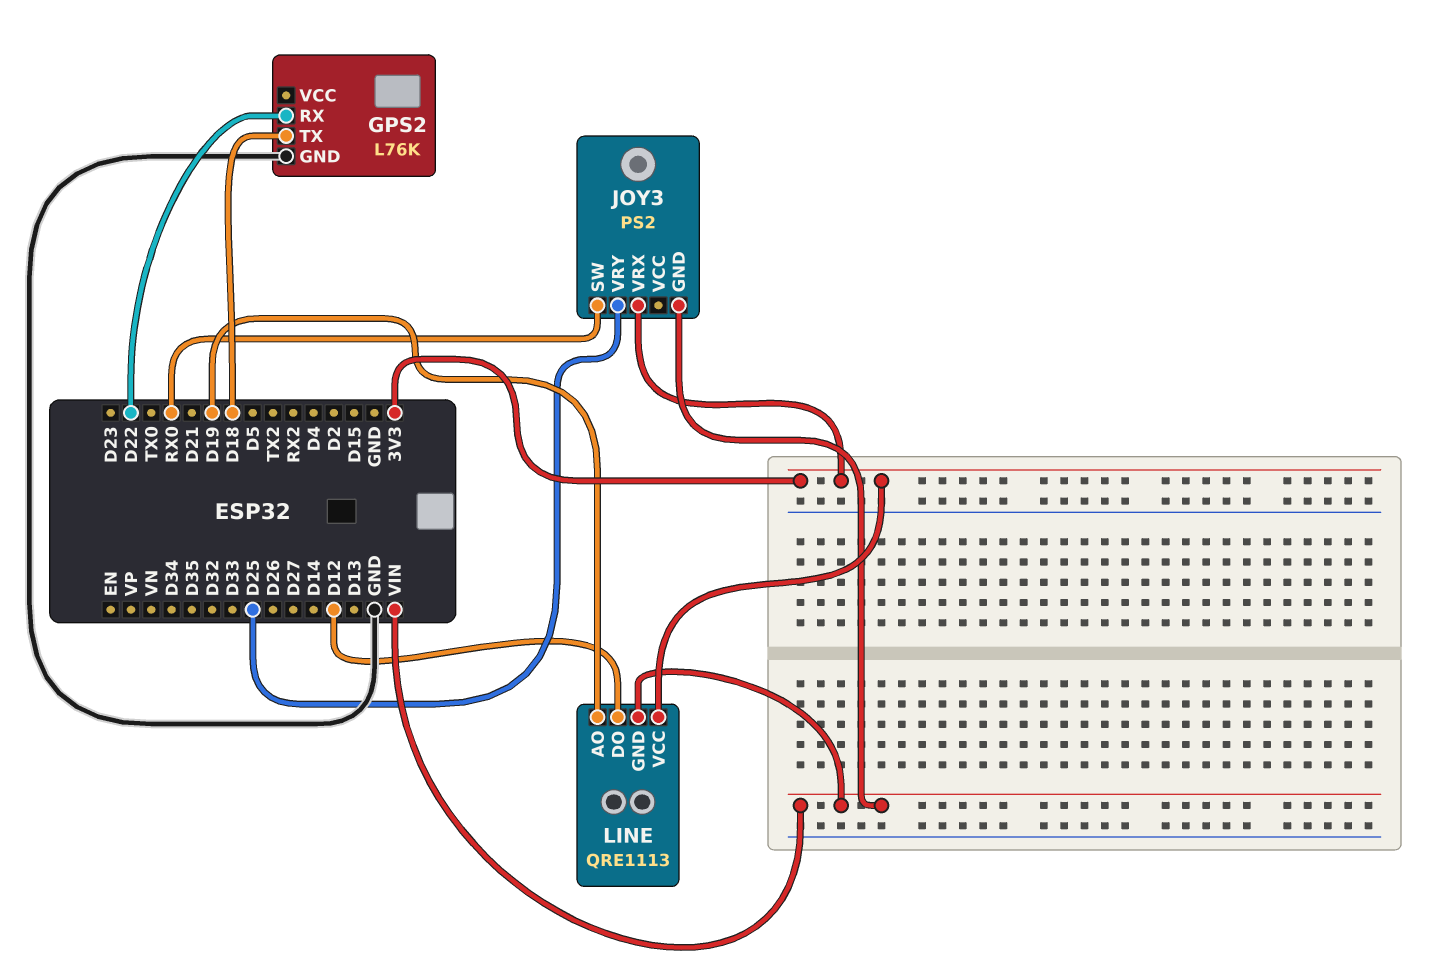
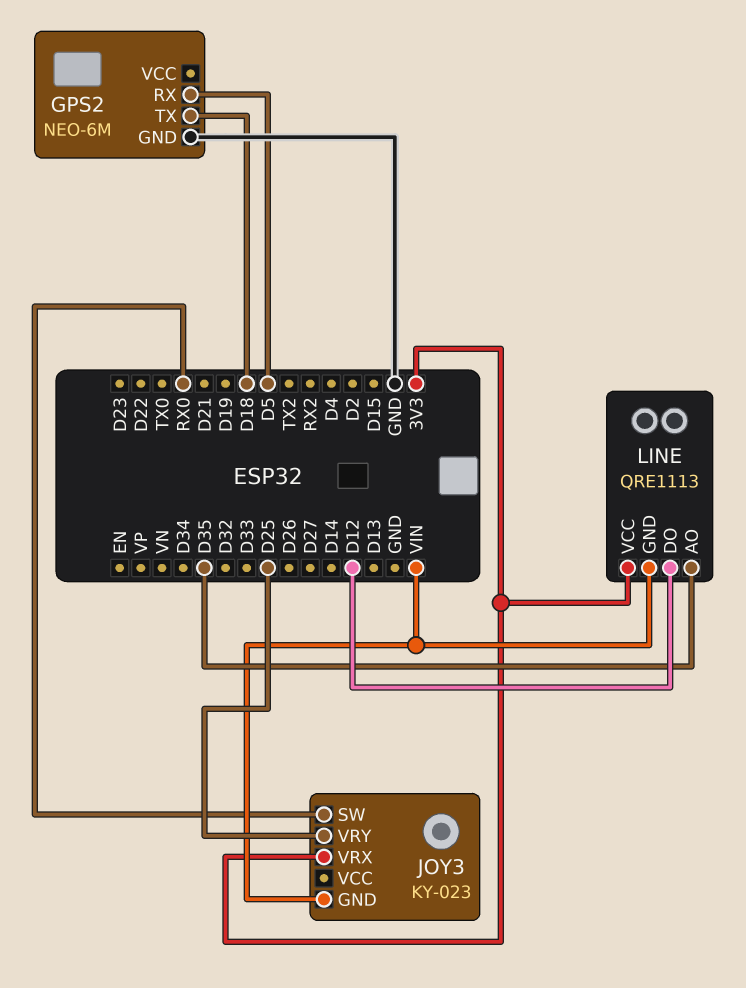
GPS2: L76K -> NEO-6M
GPS2 pin RX: D22 -> D5
JOY3: PS2 -> KY-023
LINE pin AO: D19 -> D35

